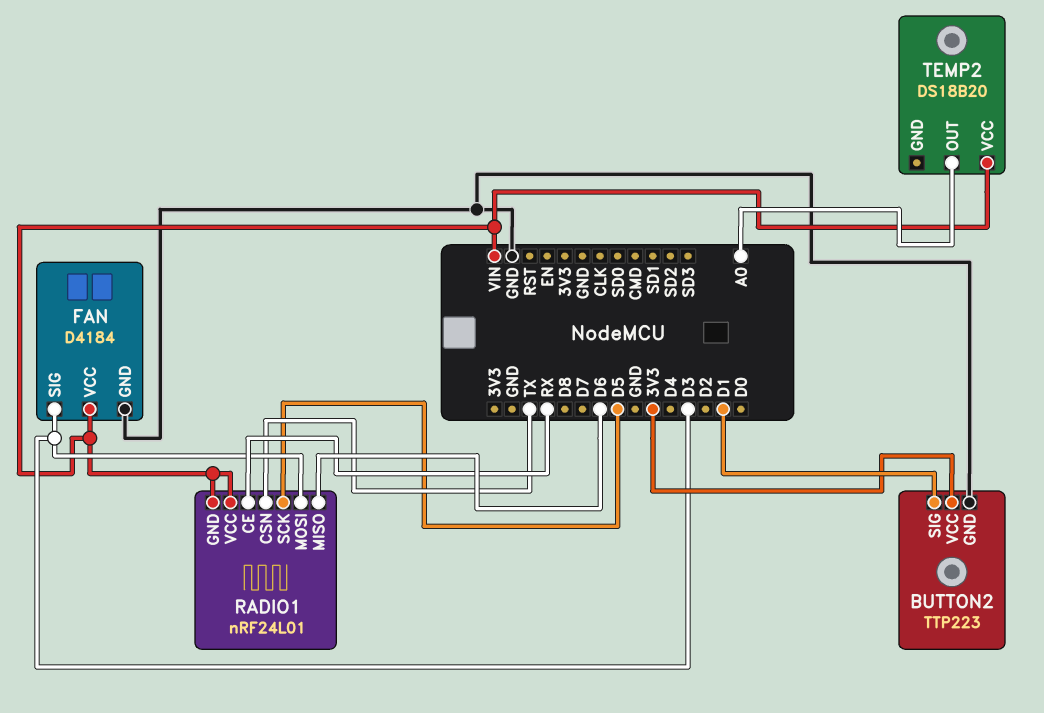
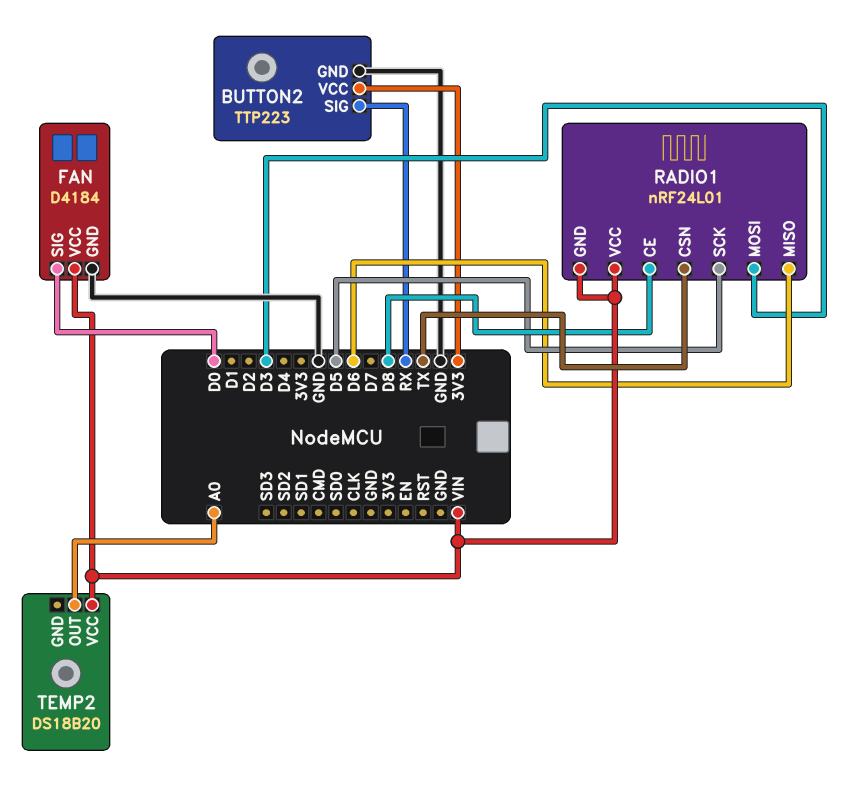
BUTTON2 pin SIG: D1 -> RX
FAN pin SIG: D3 -> D0
RADIO1 pin CE: RX -> D8

